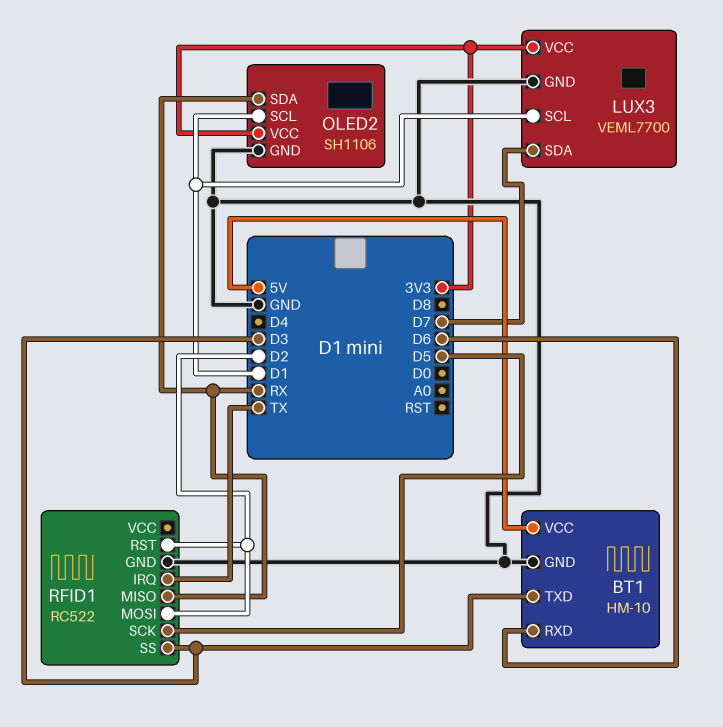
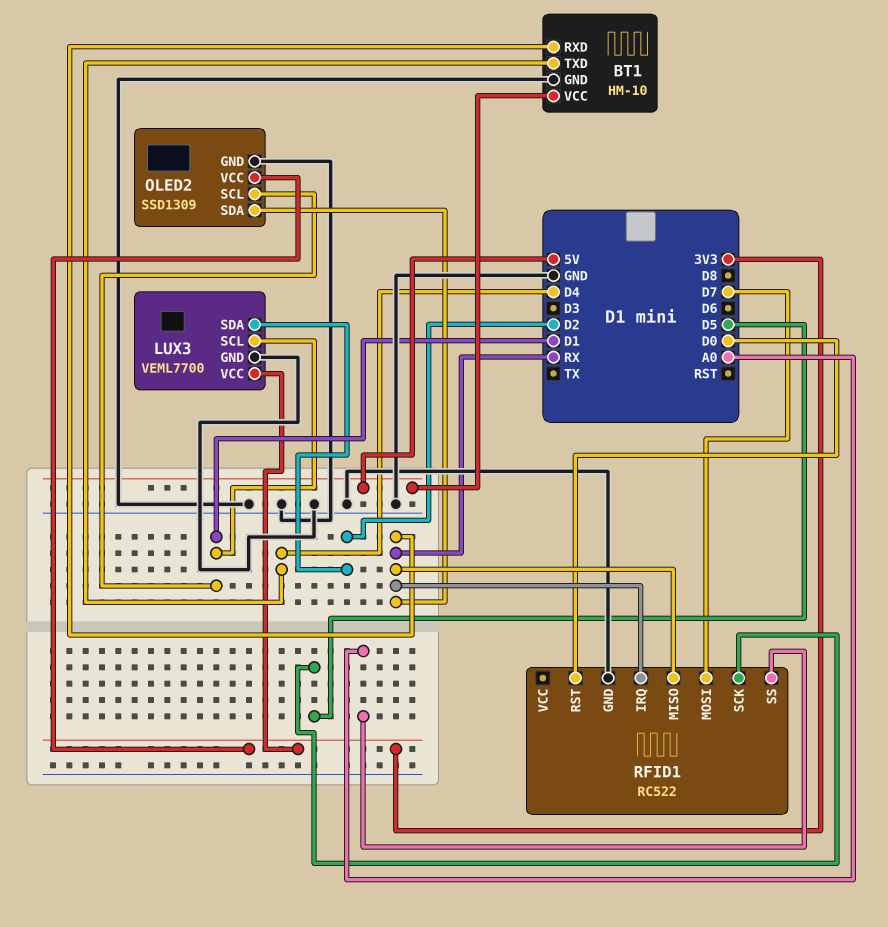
BT1 pin RXD: D6 -> RX
BT1 pin TXD: D3 -> D4
LUX3 pin SDA: D7 -> D2
OLED2: SH1106 -> SSD1309
RFID1 pin IRQ: TX -> RX
RFID1 pin MOSI: D2 -> D7
RFID1 pin RST: D2 -> D0
RFID1 pin SS: D3 -> A0

